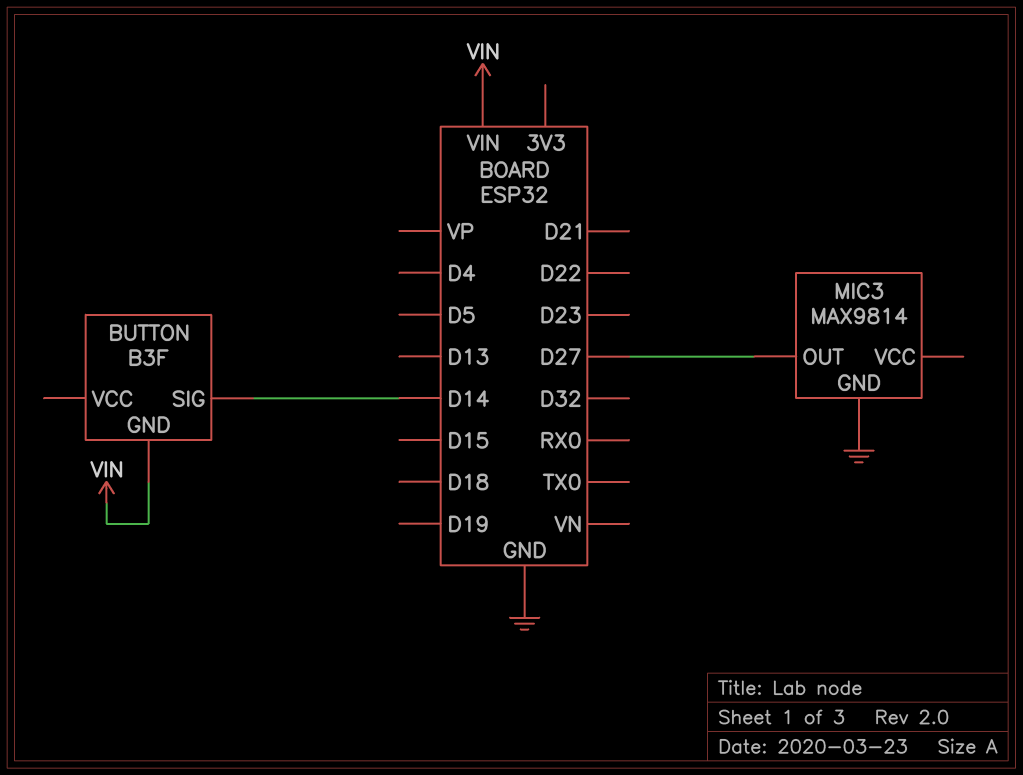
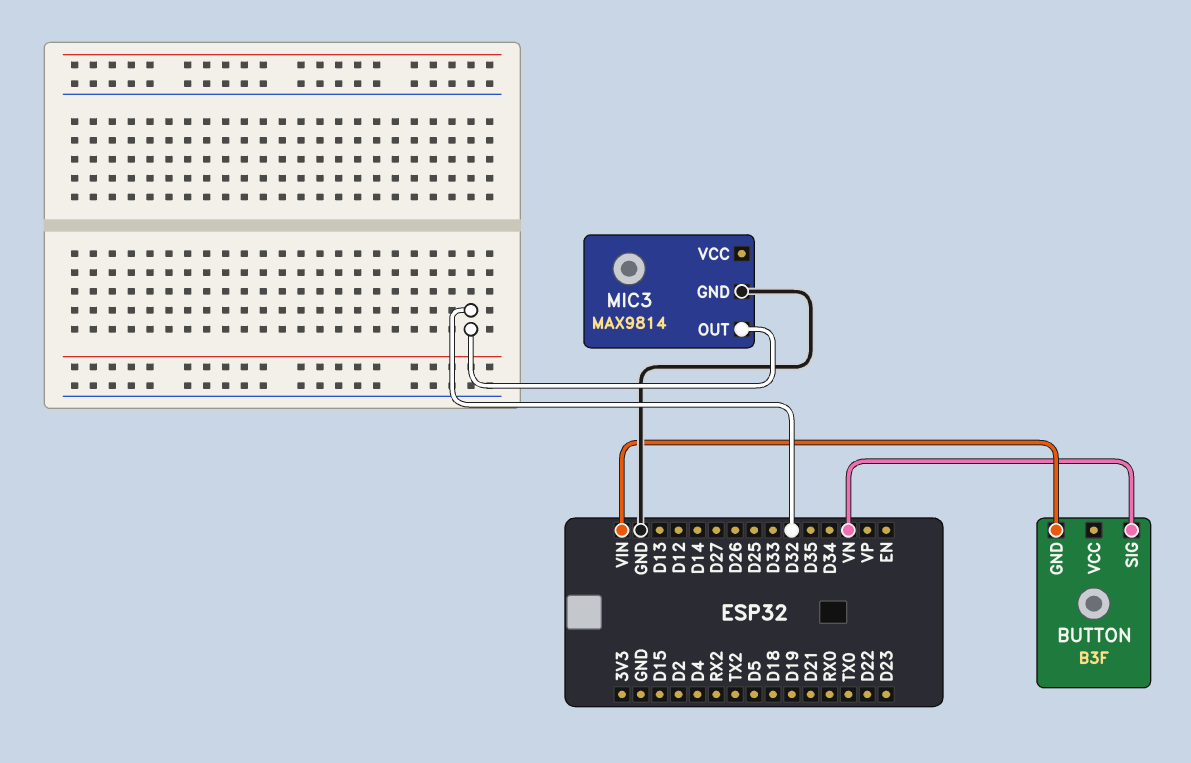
BUTTON pin SIG: D14 -> VN
MIC3 pin OUT: D27 -> D32

